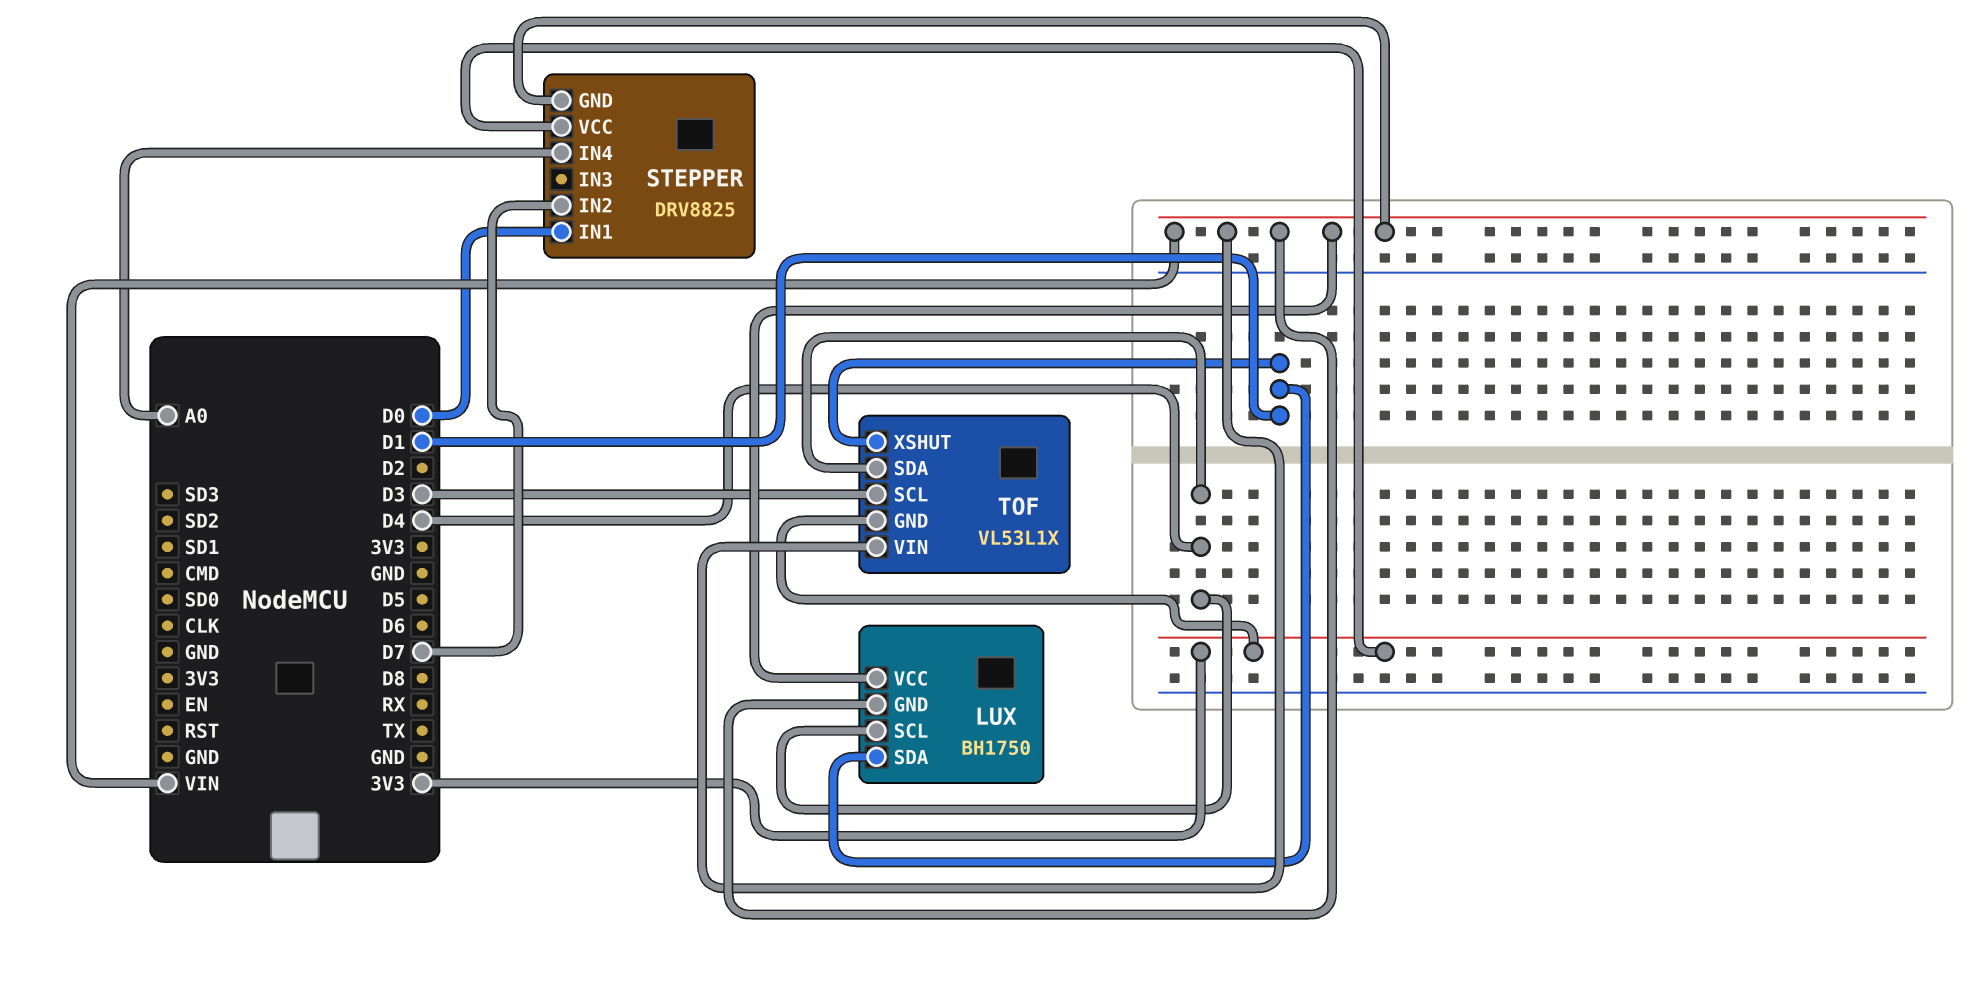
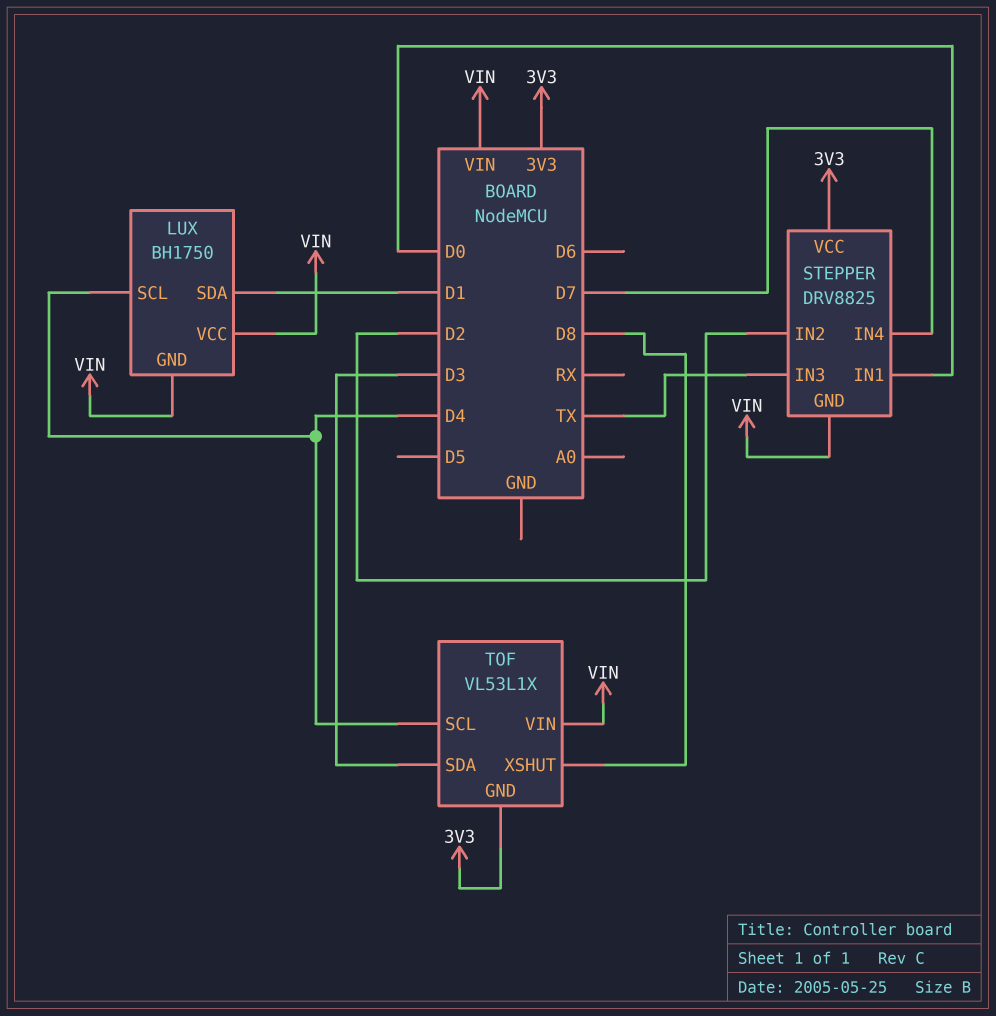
STEPPER pin IN2: D7 -> D2
STEPPER pin IN3: none -> TX
STEPPER pin IN4: A0 -> D7
TOF pin SCL: D3 -> D4
TOF pin SDA: D4 -> D3
TOF pin XSHUT: D1 -> D8

